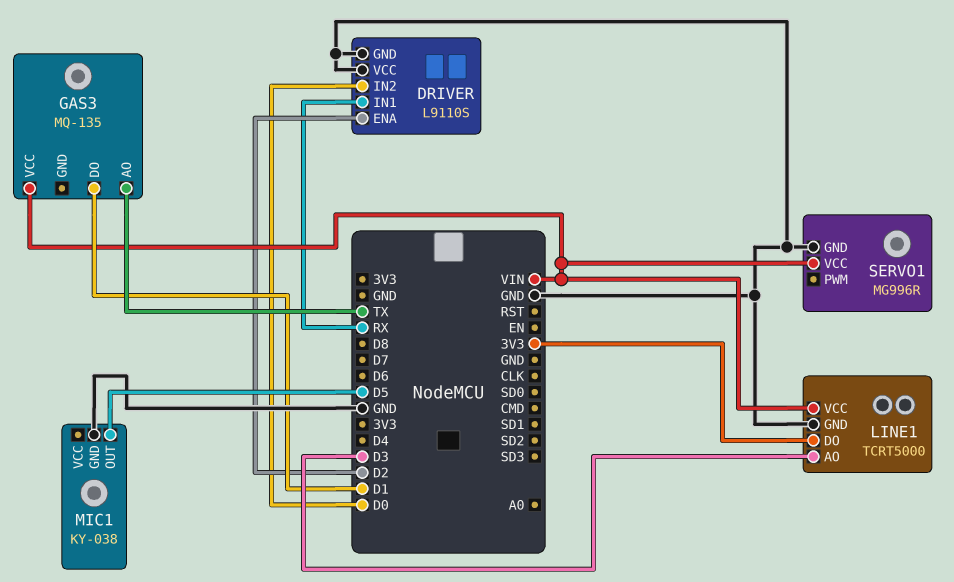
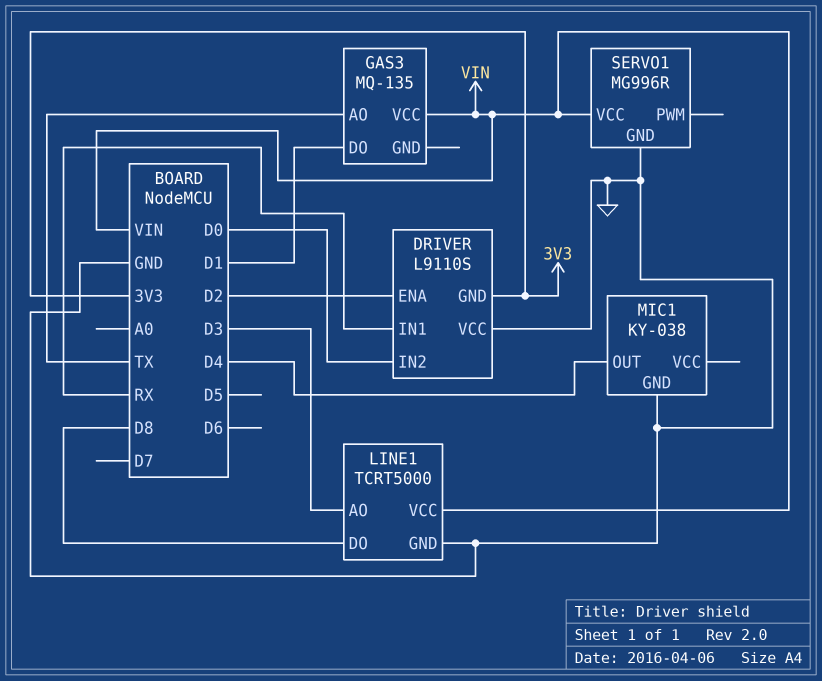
DRIVER pin GND: GND -> 3V3
LINE1 pin DO: 3V3 -> D8
MIC1 pin OUT: D5 -> D4

